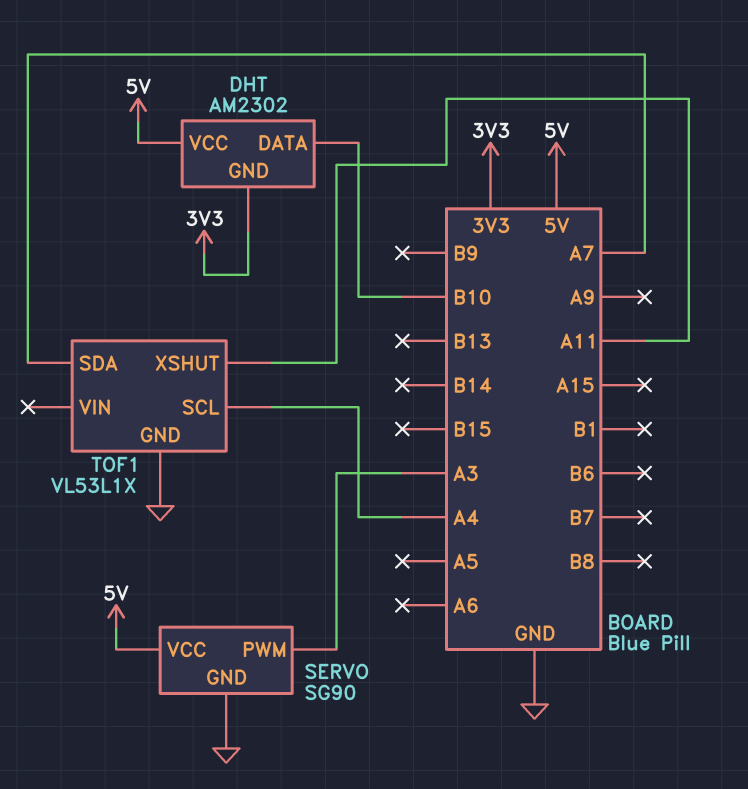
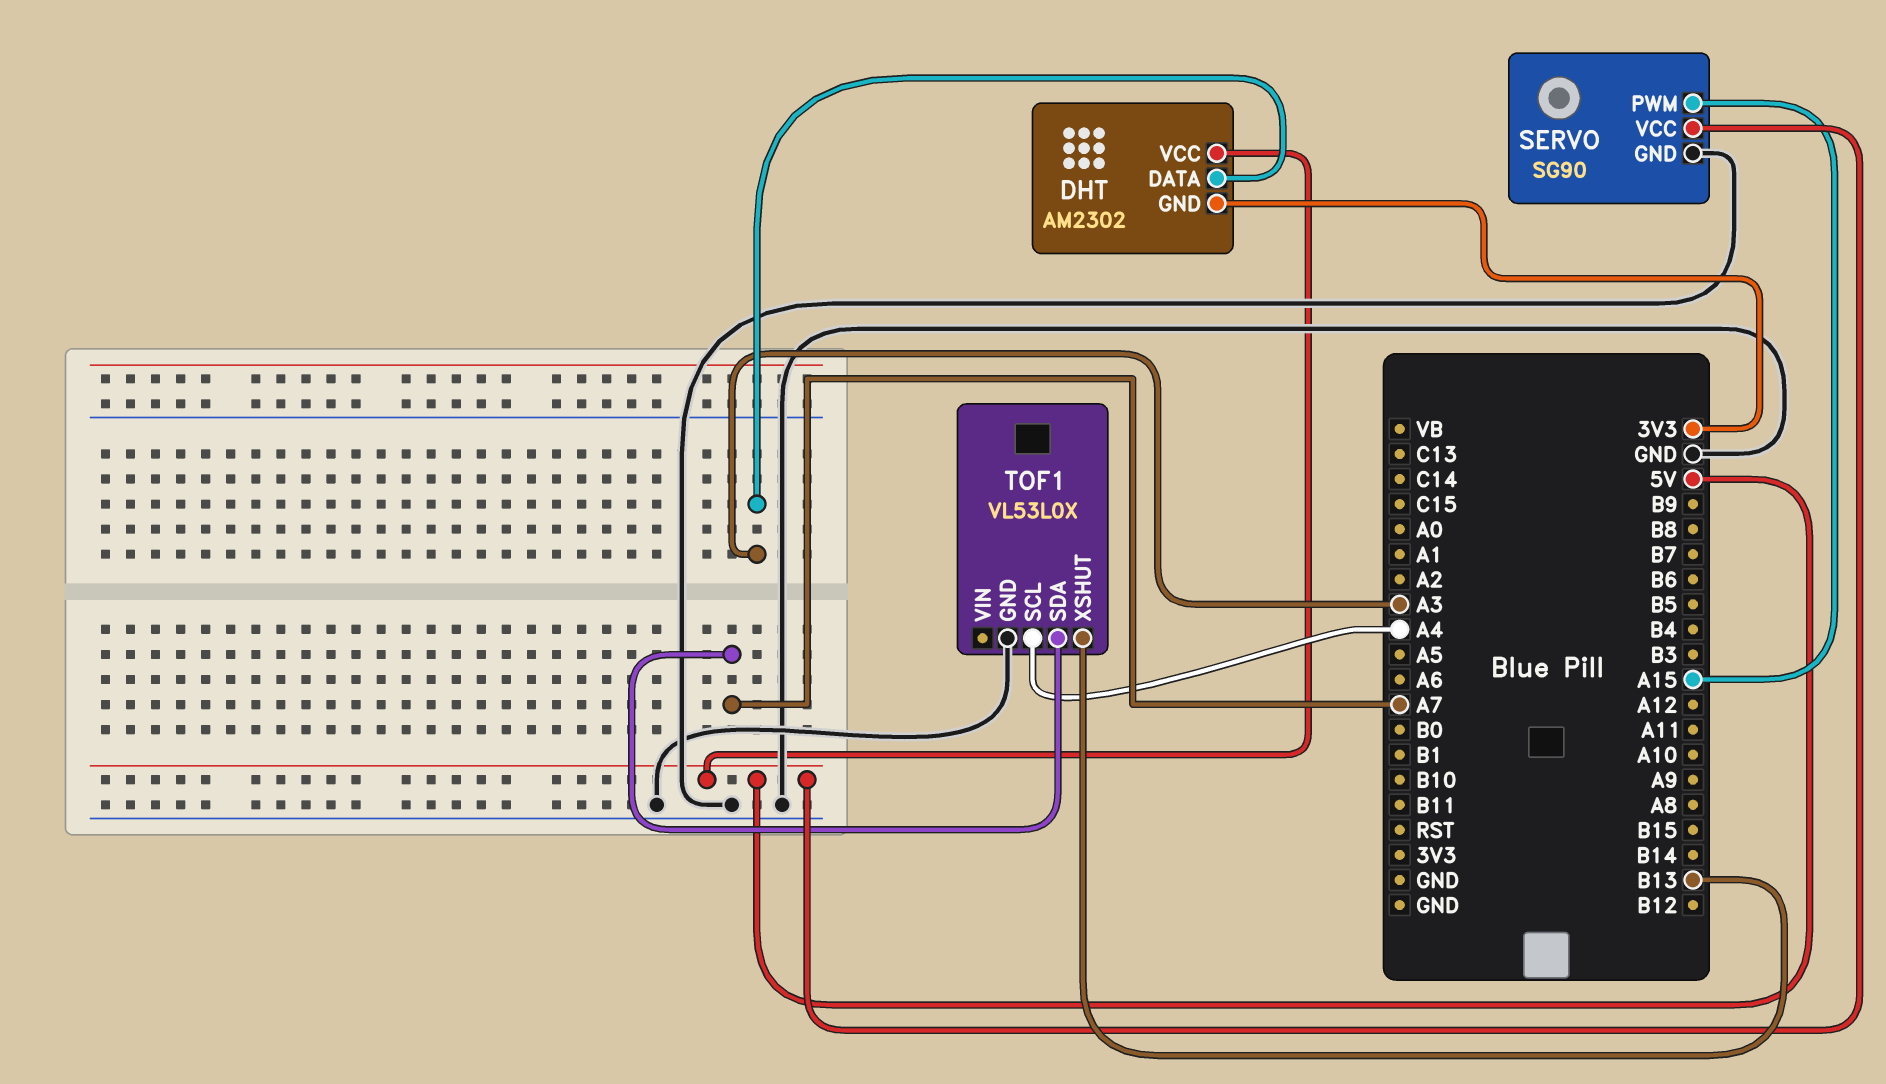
DHT pin DATA: B10 -> A3
SERVO pin PWM: A3 -> A15
TOF1: VL53L1X -> VL53L0X
TOF1 pin XSHUT: A11 -> B13

